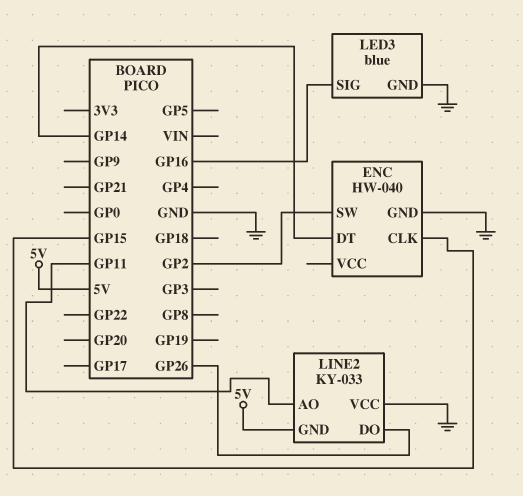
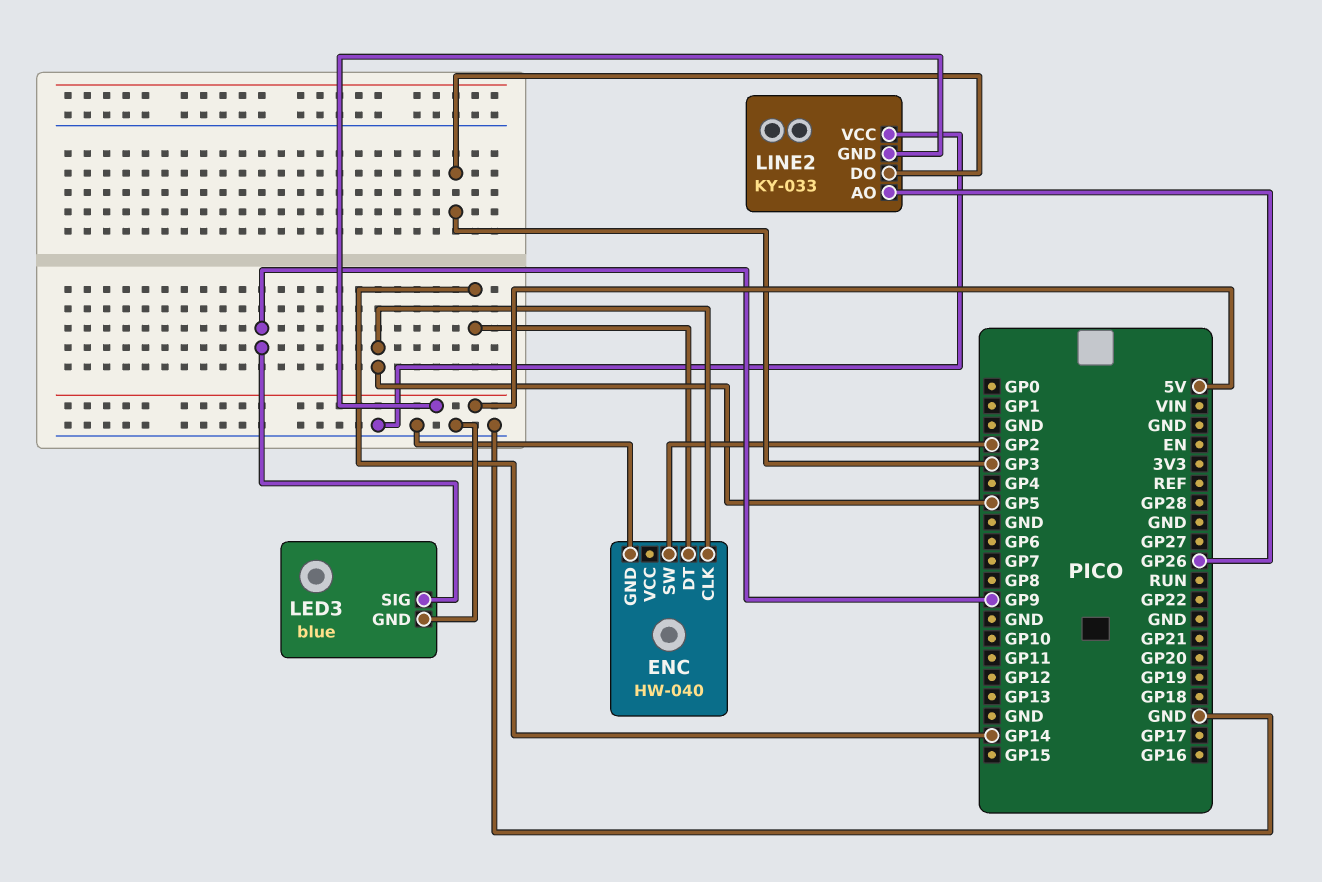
ENC pin CLK: GP15 -> GP5
LED3 pin SIG: GP16 -> GP9
LINE2 pin AO: GP11 -> GP26
LINE2 pin DO: GP26 -> GP3

